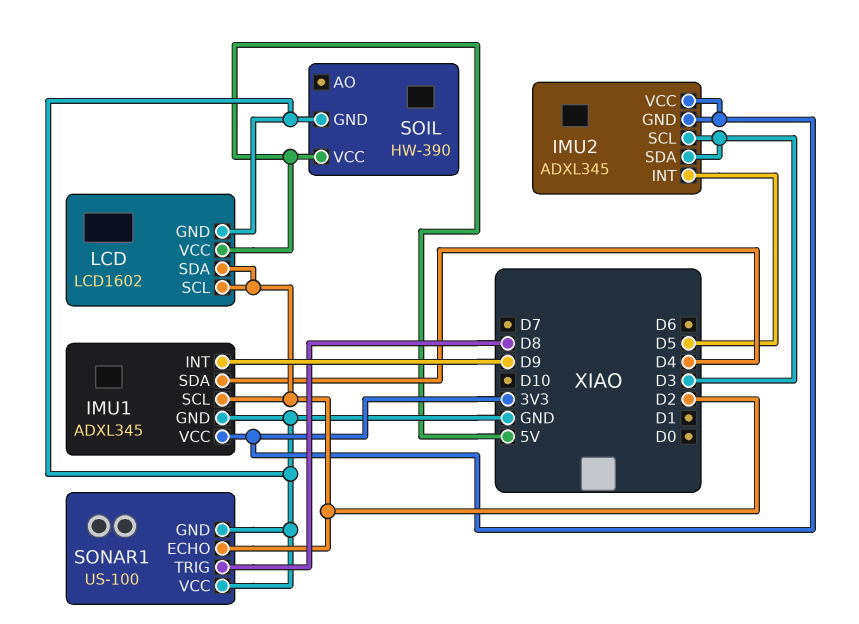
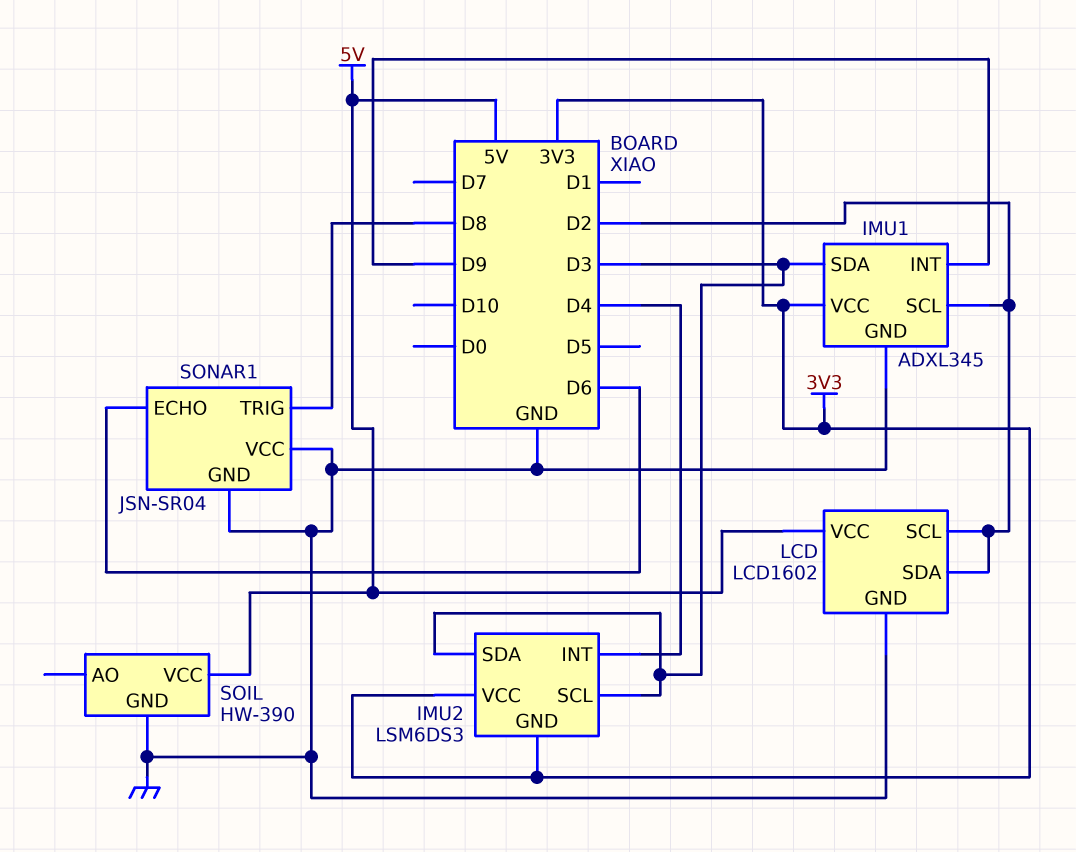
IMU1 pin SDA: D4 -> D3
IMU2: ADXL345 -> LSM6DS3
IMU2 pin INT: D5 -> D4
SONAR1: US-100 -> JSN-SR04
SONAR1 pin ECHO: D2 -> D6

